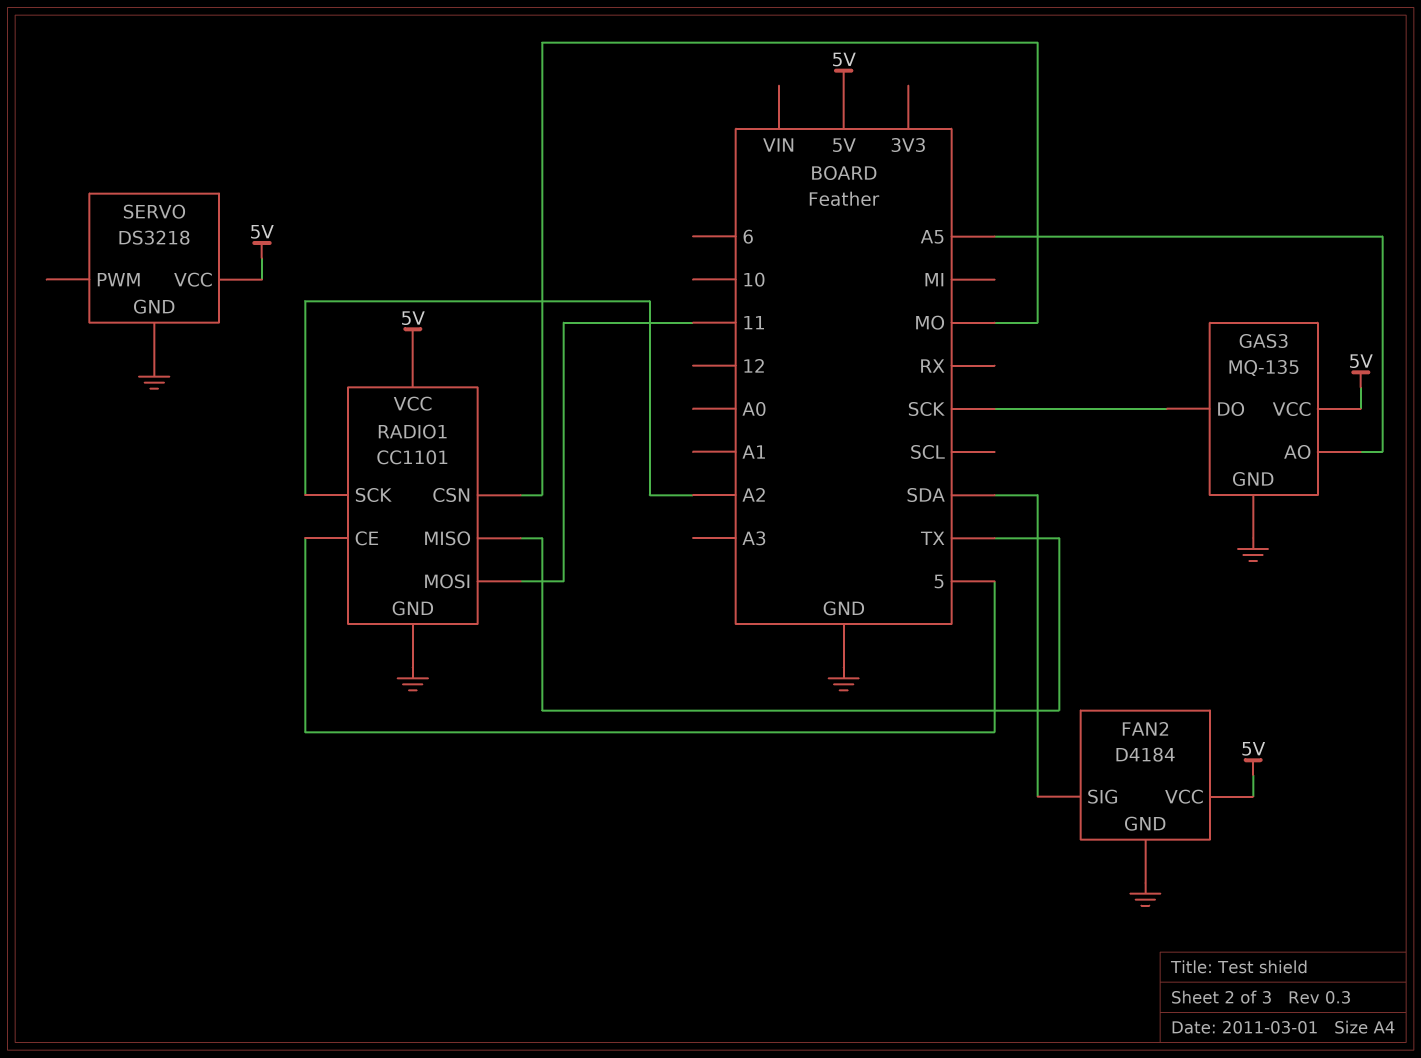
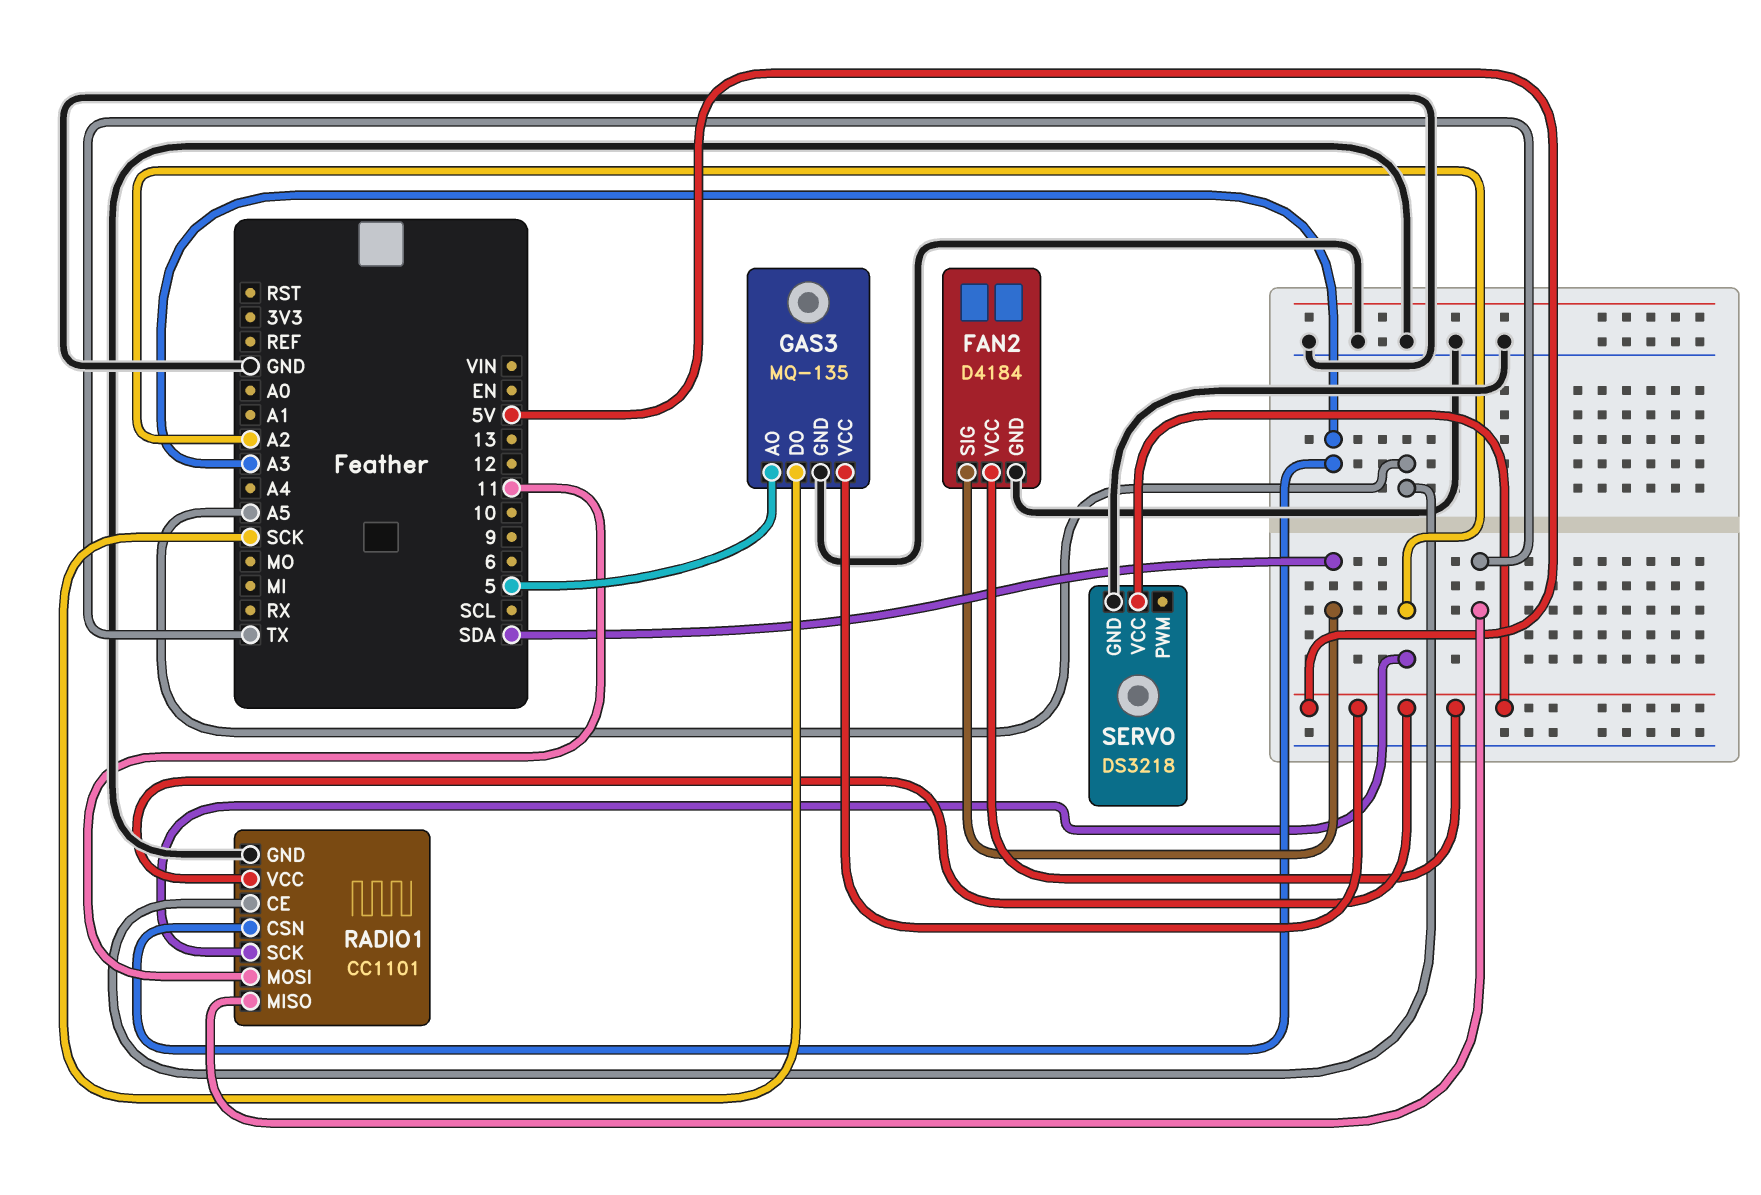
GAS3 pin AO: A5 -> 5
RADIO1 pin CE: 5 -> A5
RADIO1 pin CSN: MO -> A3

